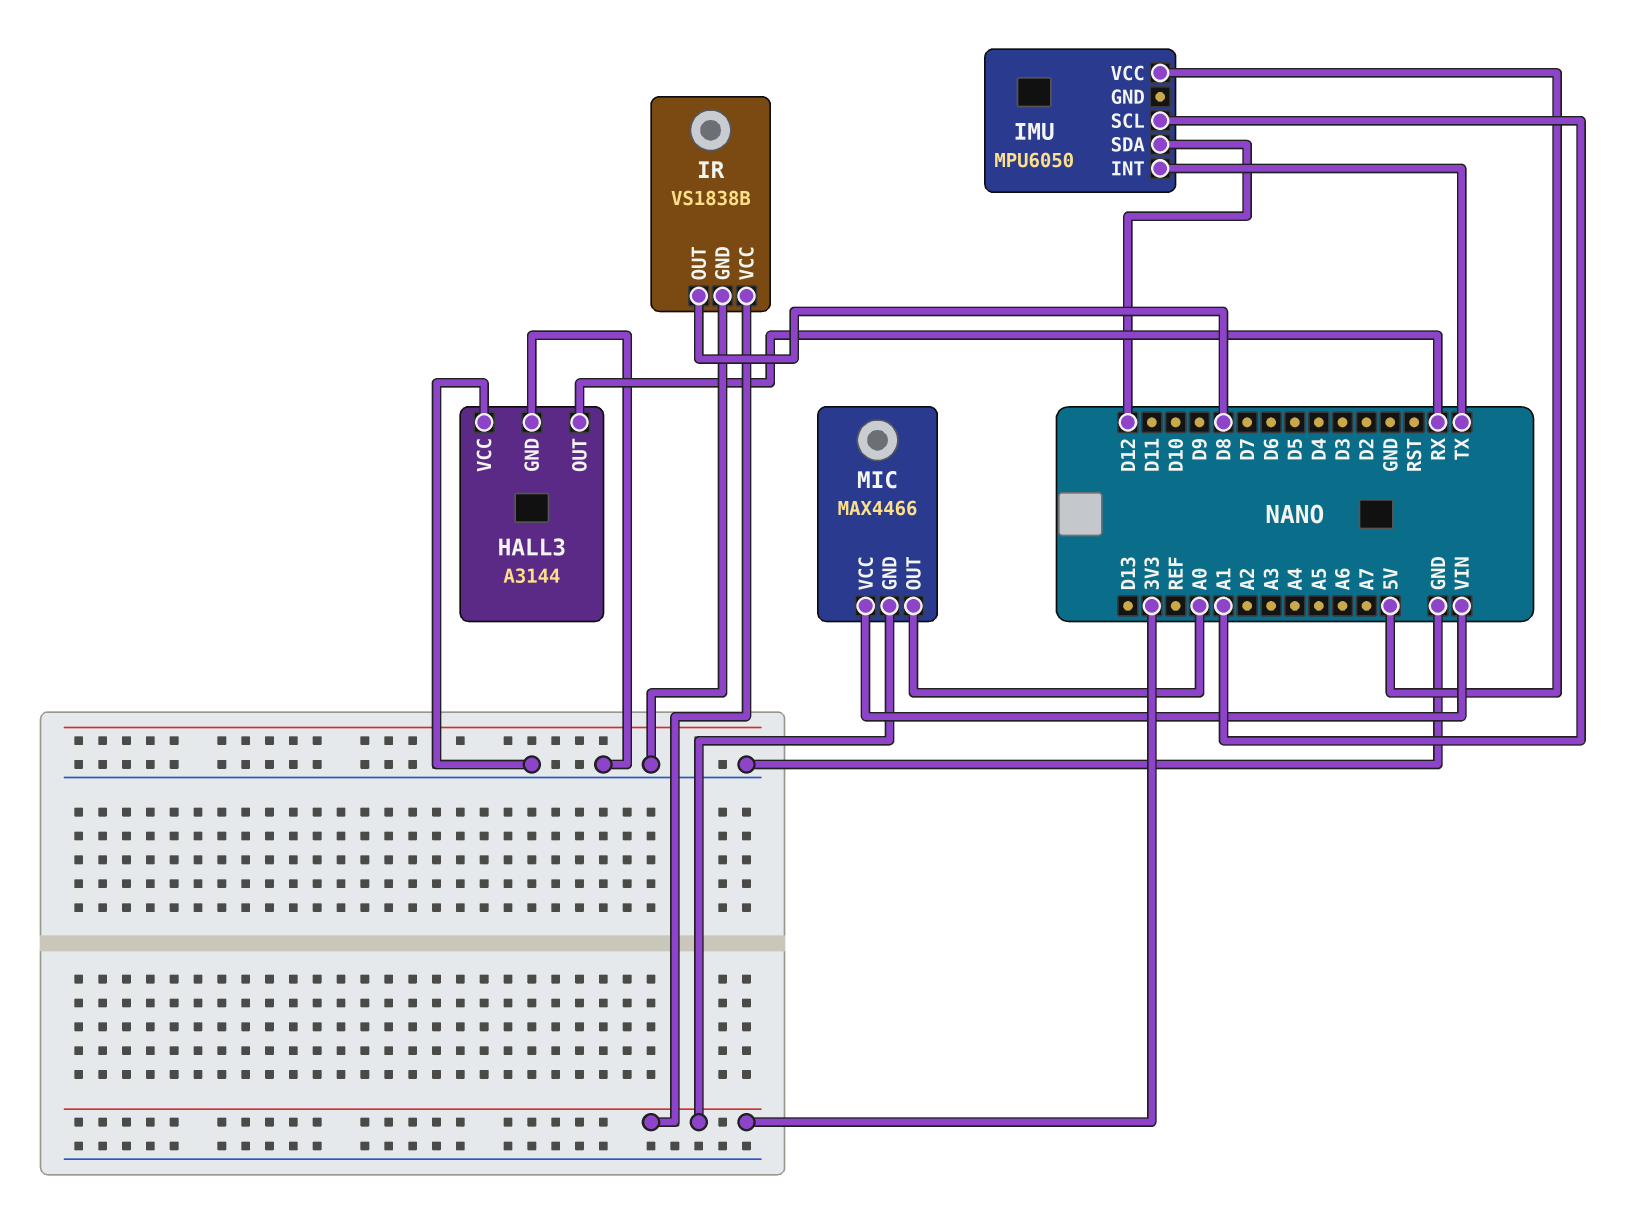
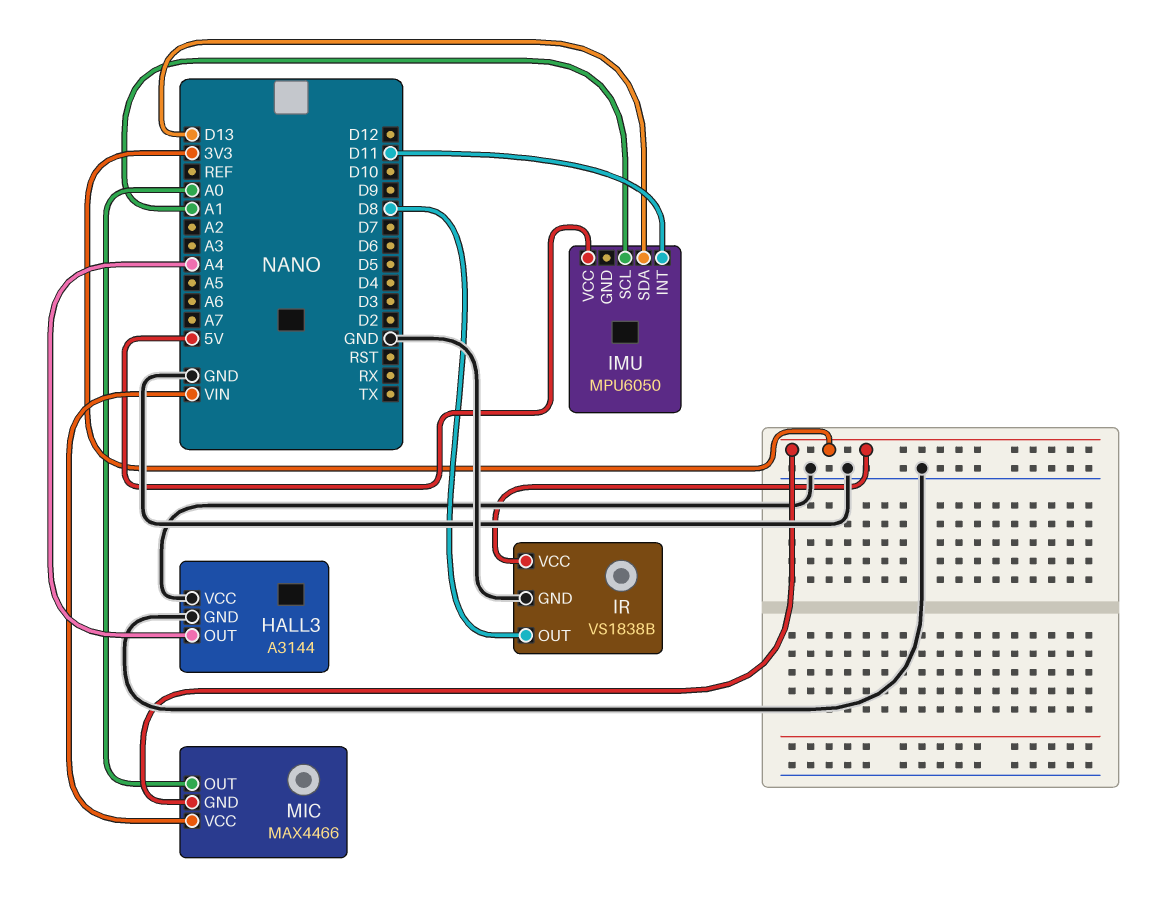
HALL3 pin OUT: RX -> A4
IMU pin INT: TX -> D11
IMU pin SDA: D12 -> D13

